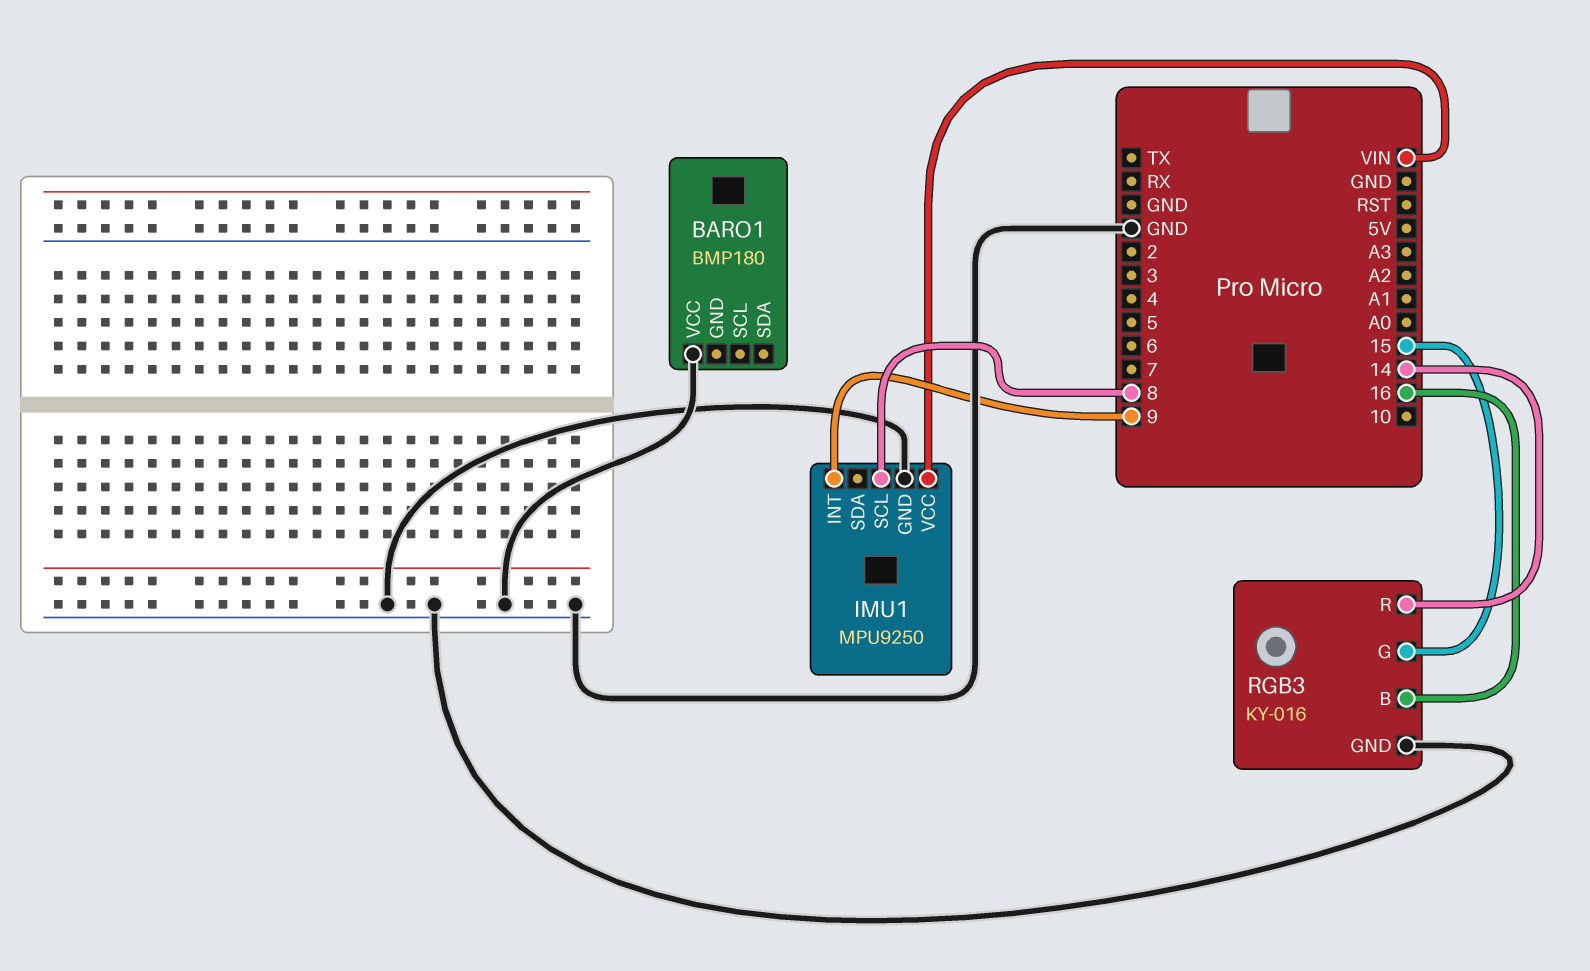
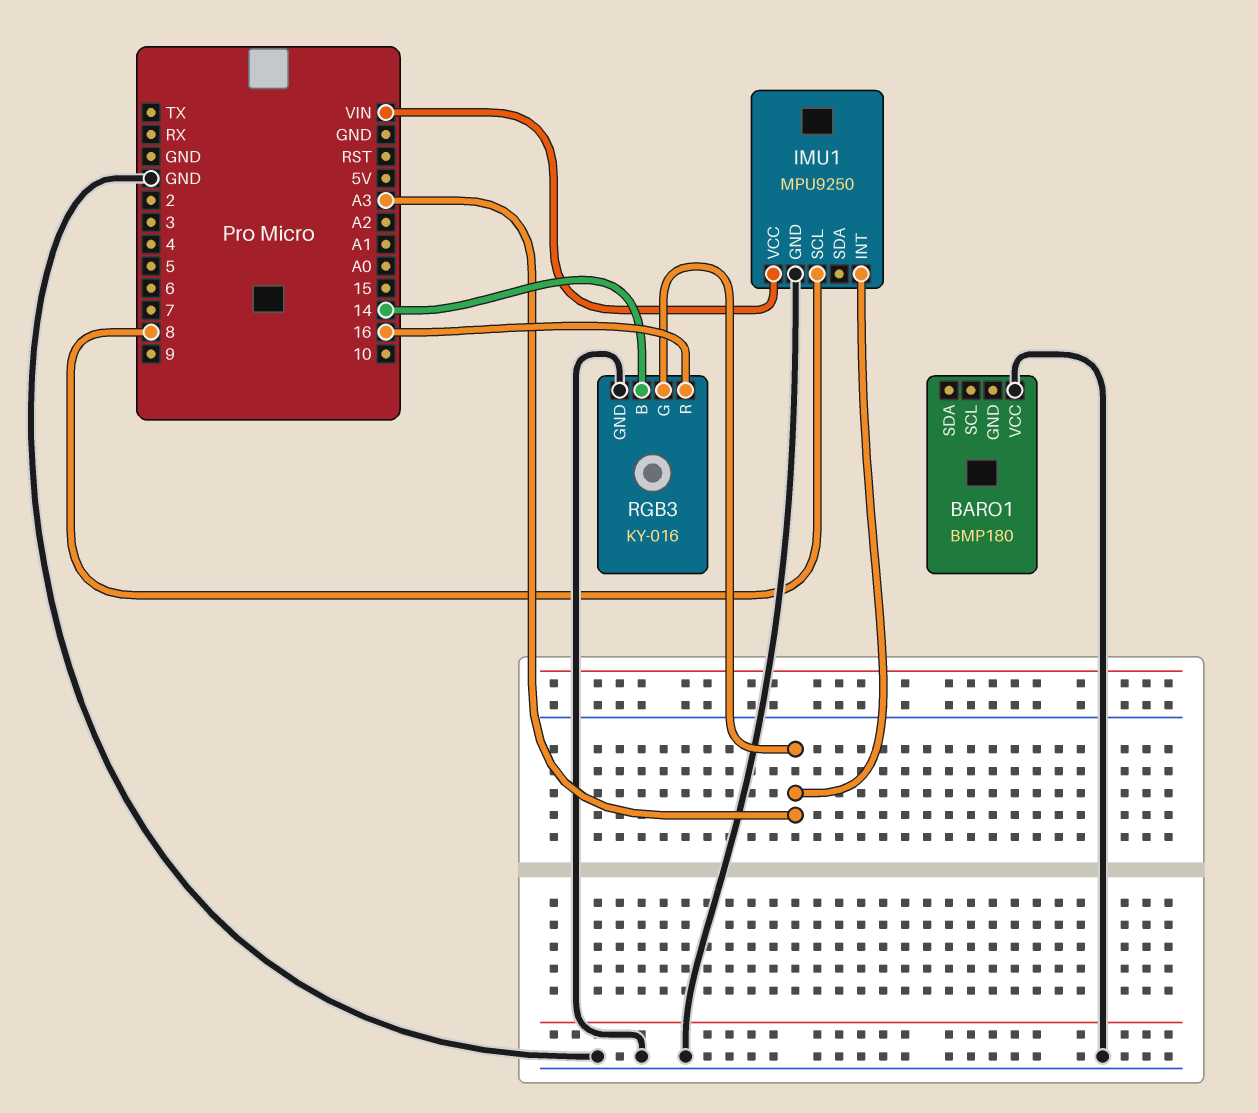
IMU1 pin INT: 9 -> A3
RGB3 pin B: 16 -> 14
RGB3 pin G: 15 -> A3
RGB3 pin R: 14 -> 16

